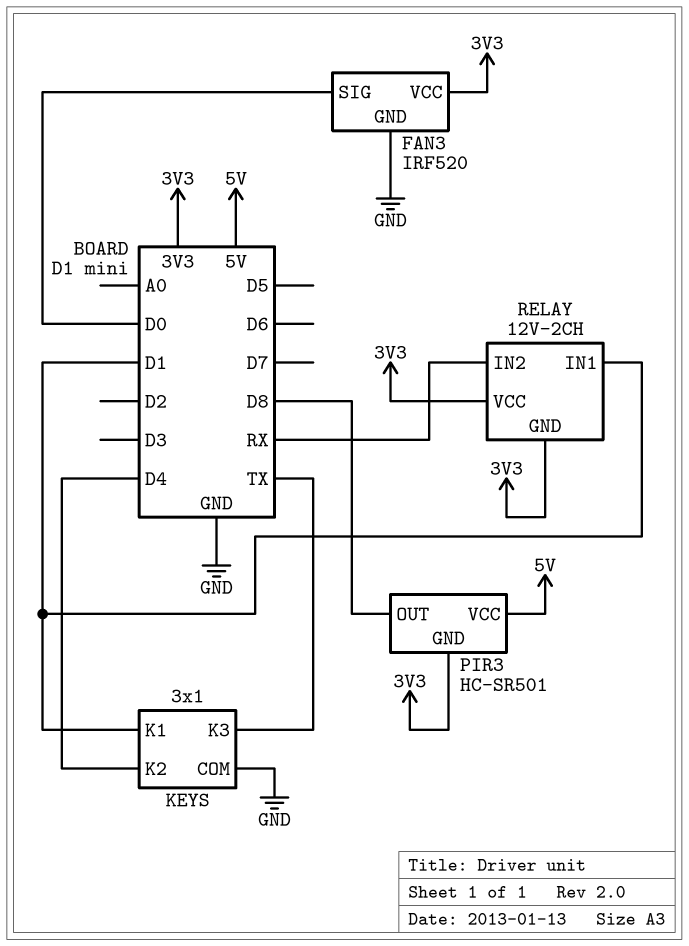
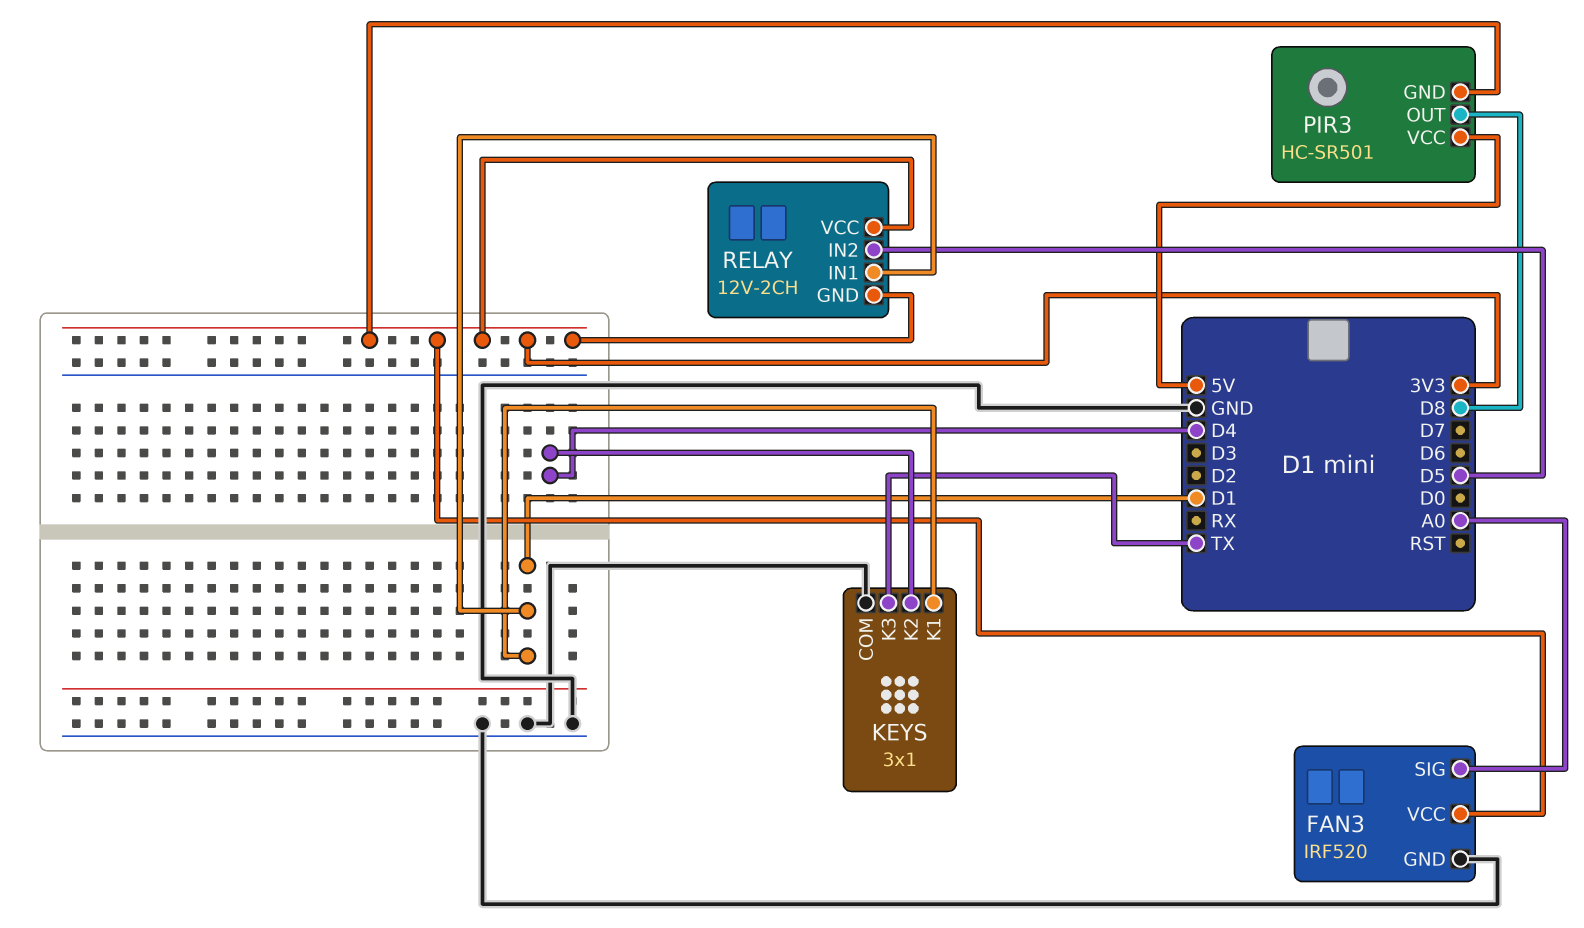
FAN3 pin SIG: D0 -> A0
RELAY pin IN2: RX -> D5

